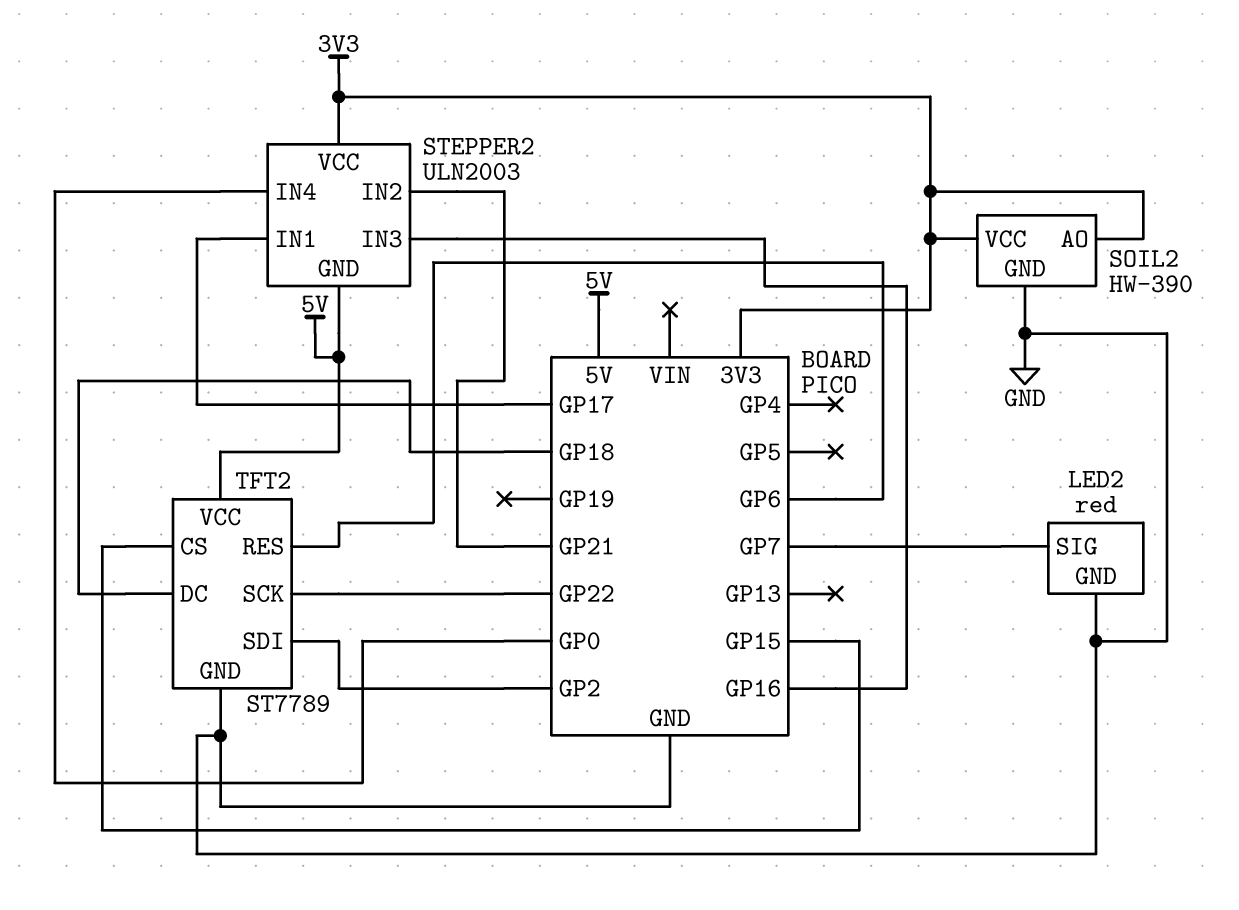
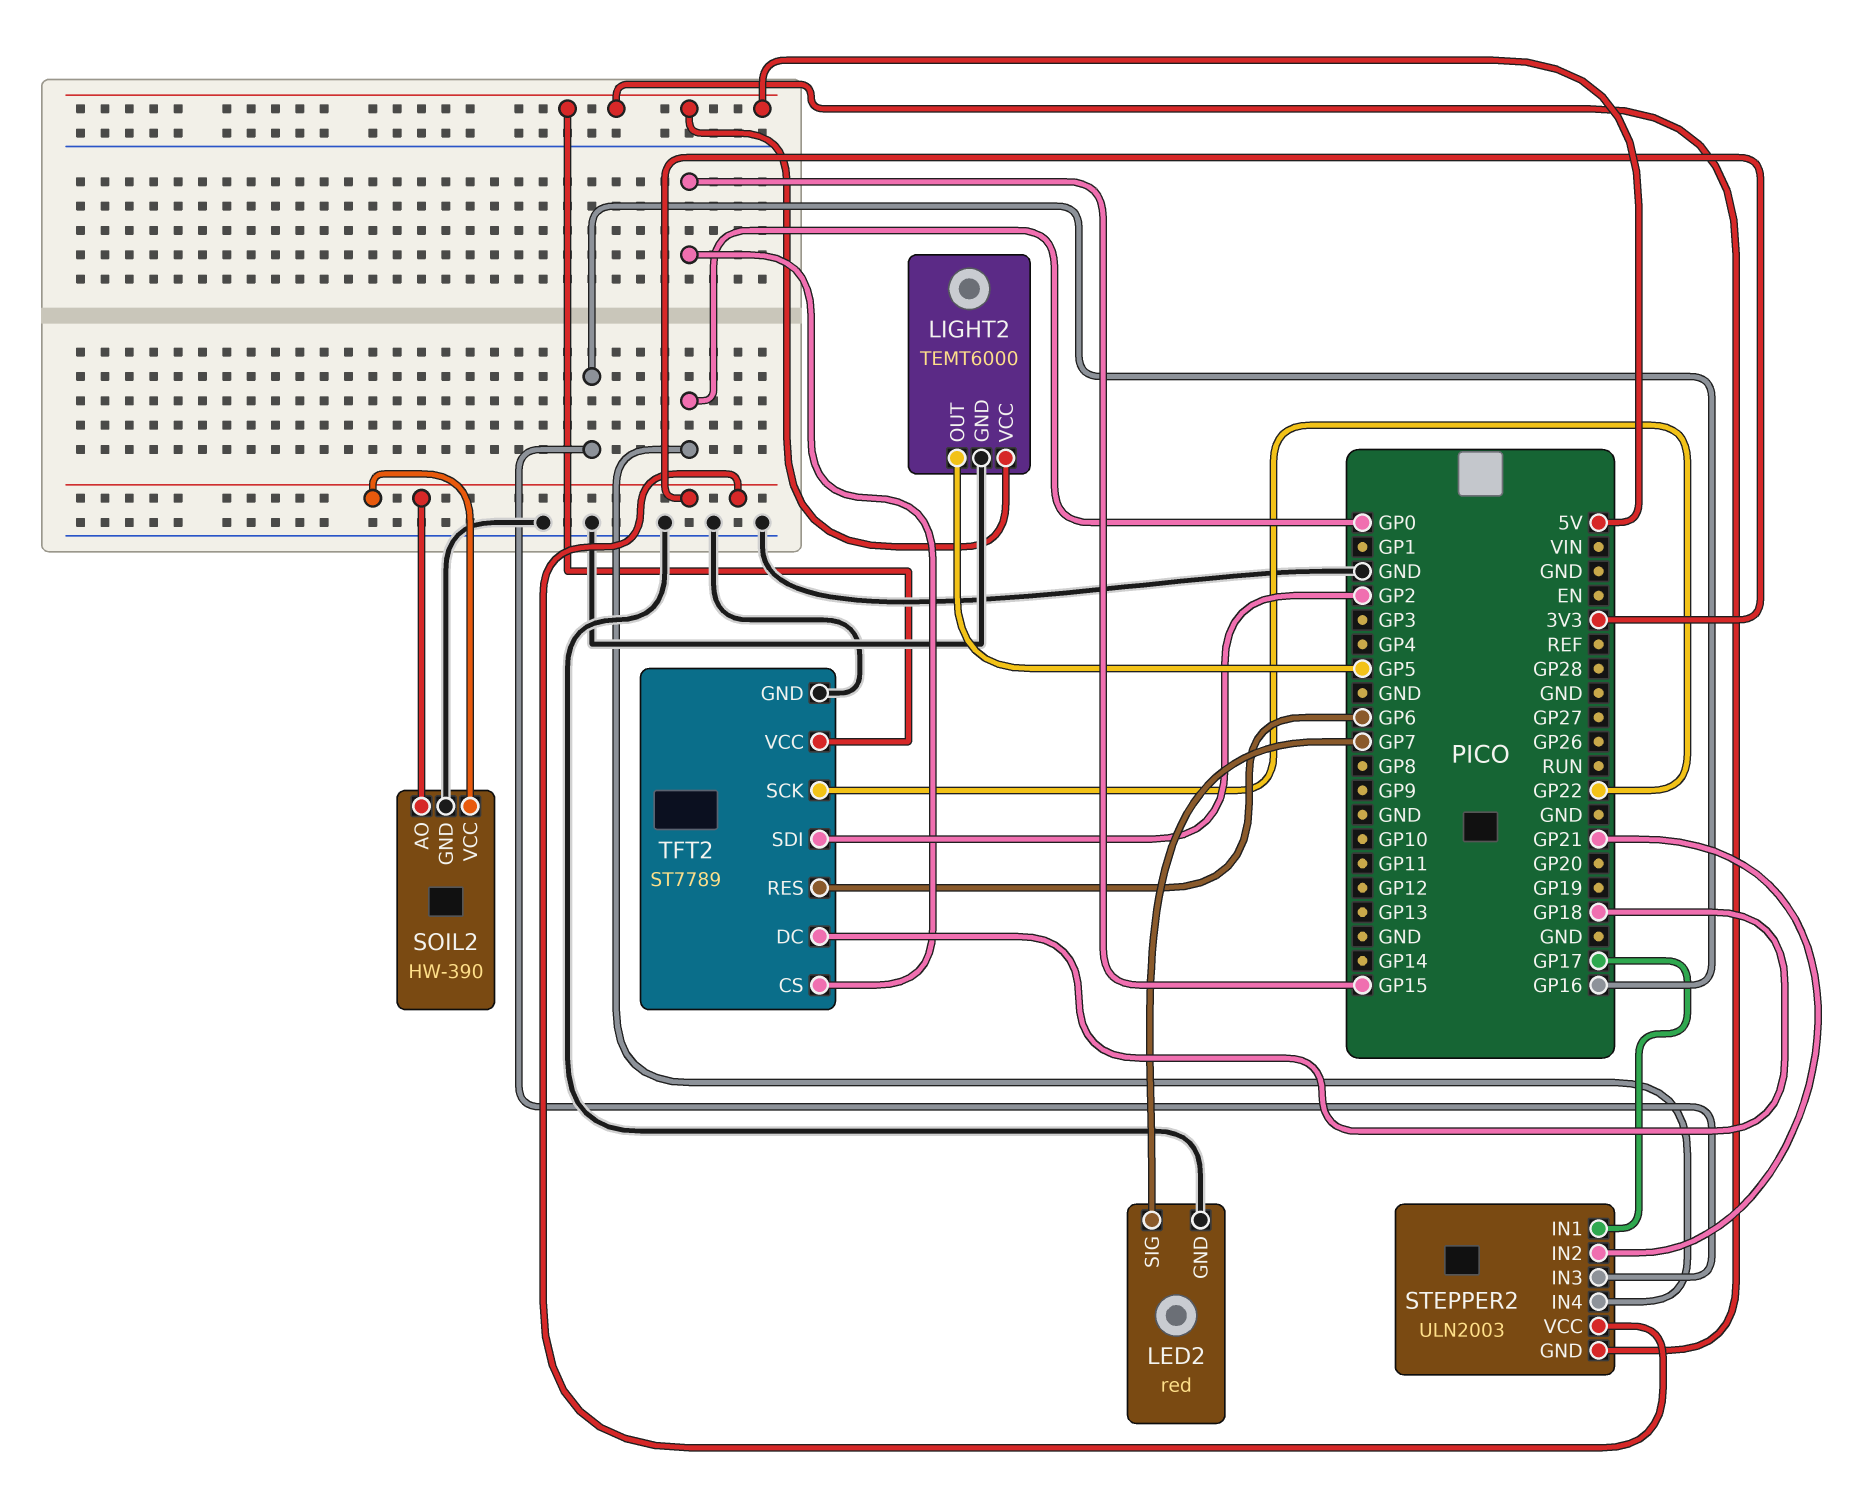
LIGHT2: none -> TEMT6000
LIGHT2 pin GND: none -> GND
LIGHT2 pin OUT: none -> GP5
LIGHT2 pin VCC: none -> 5V

